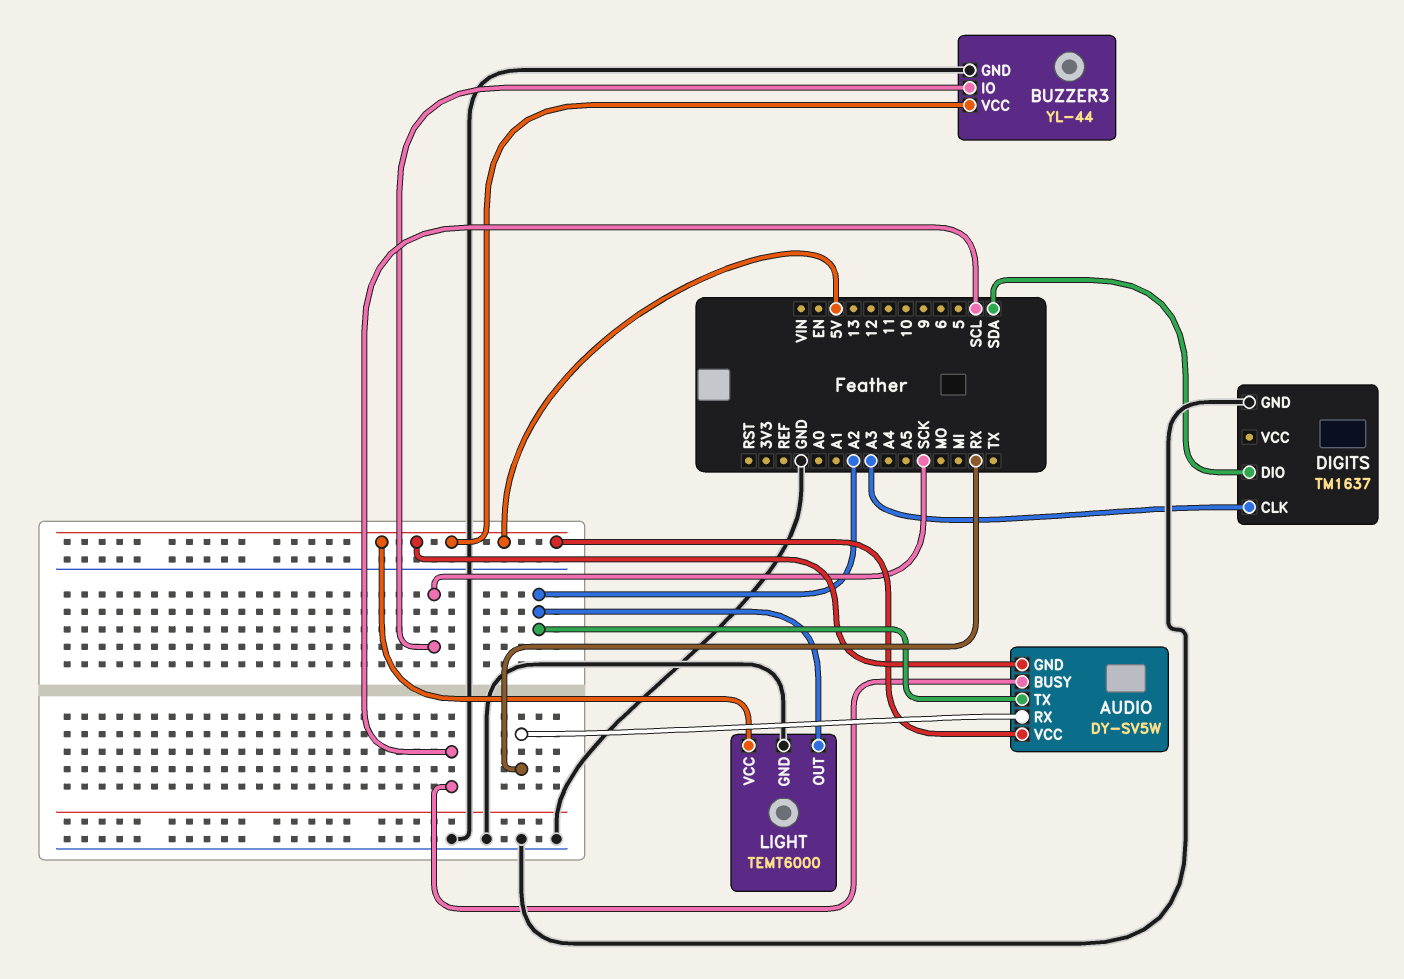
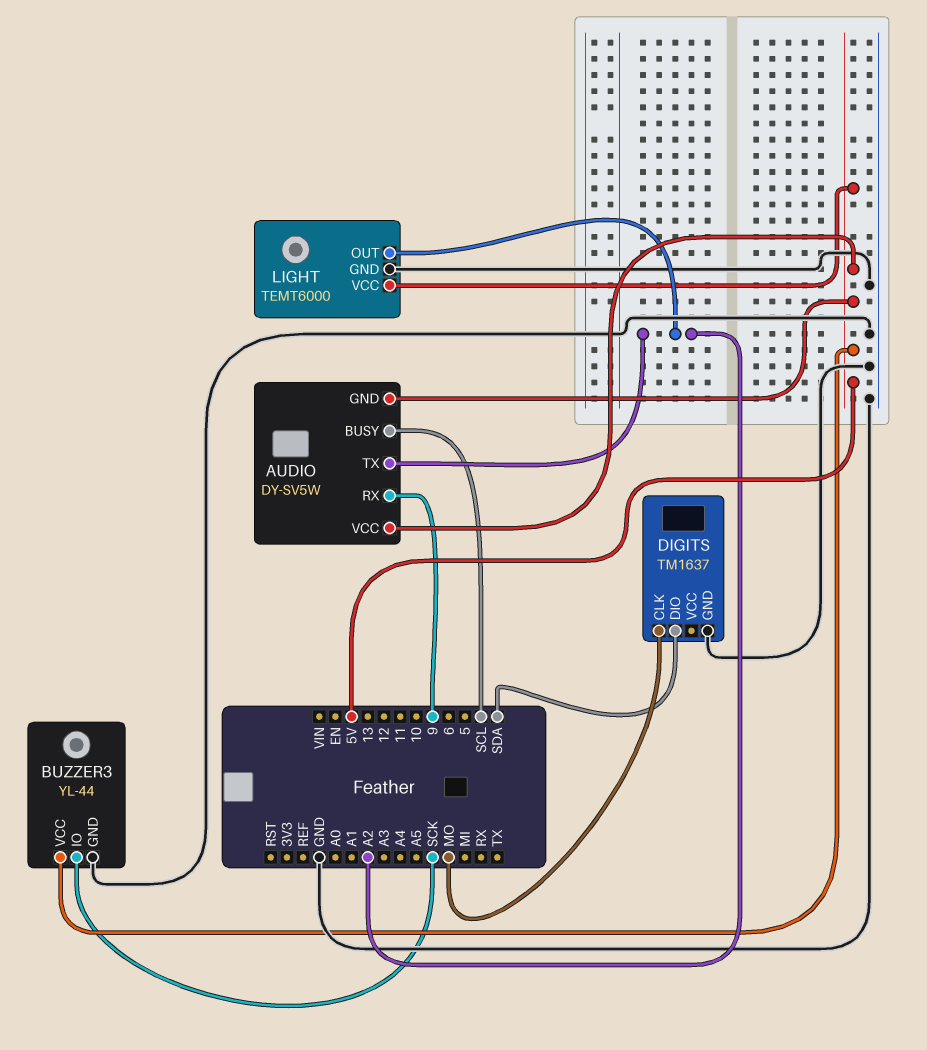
AUDIO pin RX: RX -> 9
DIGITS pin CLK: A3 -> MO

